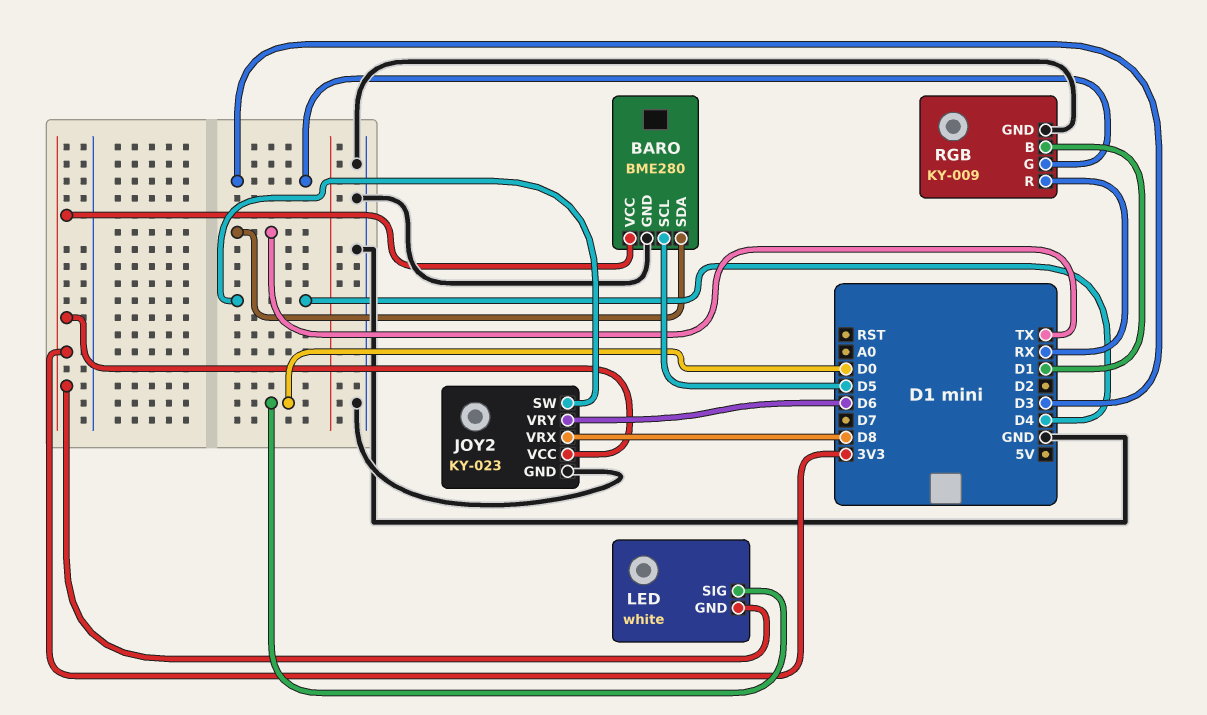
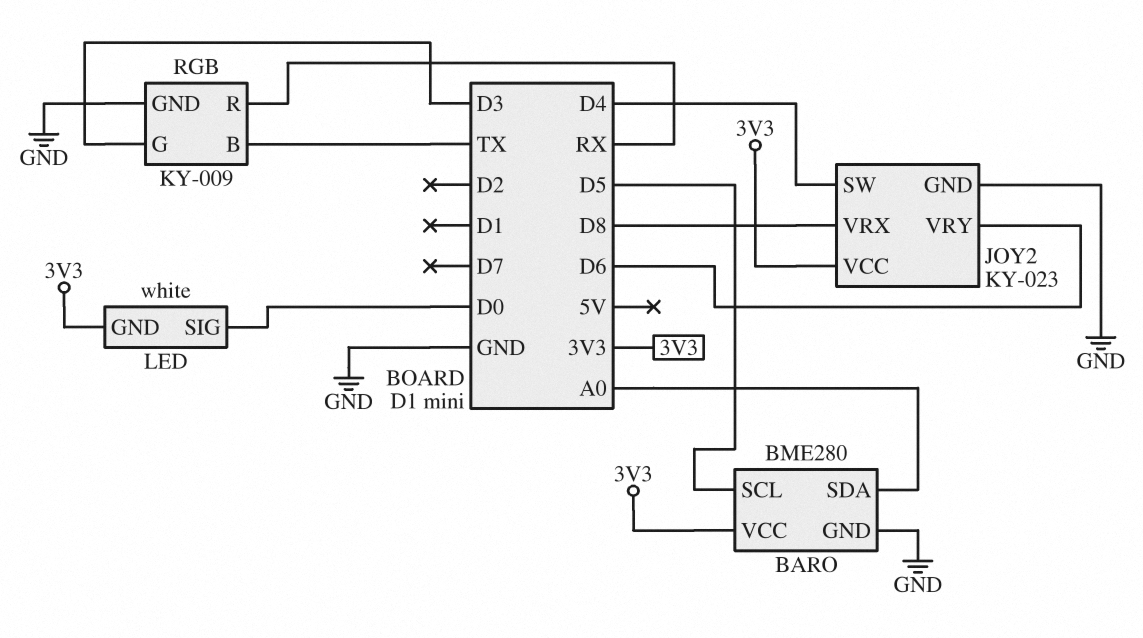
BARO pin SDA: TX -> A0
RGB pin B: D1 -> TX

